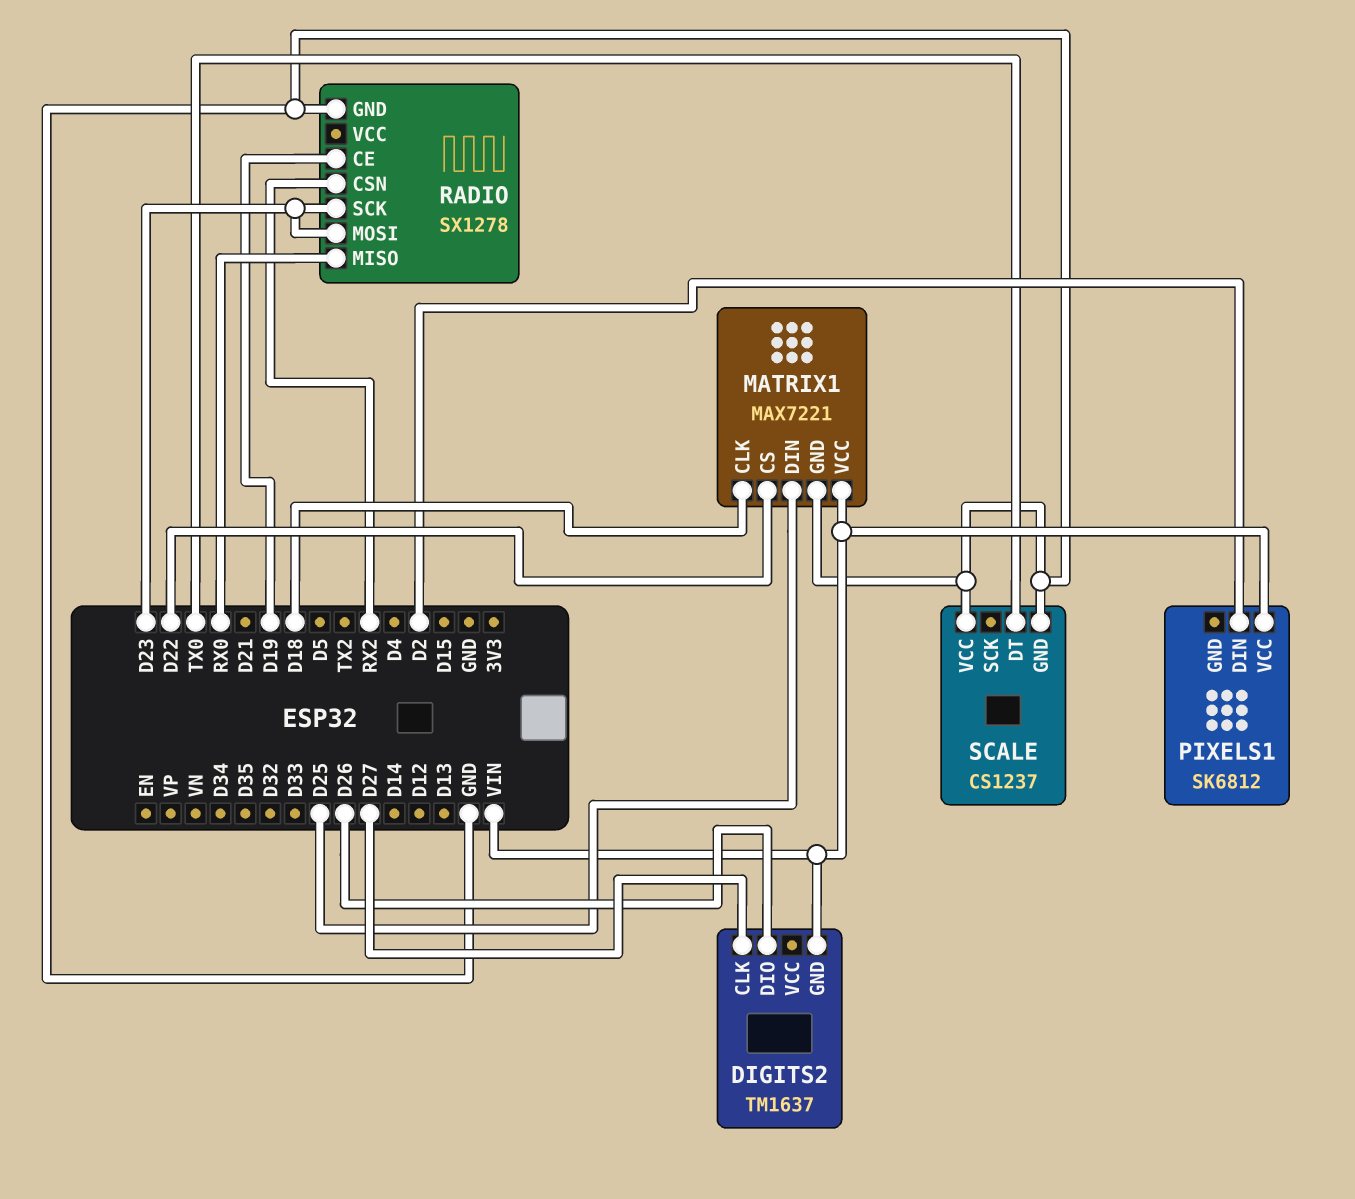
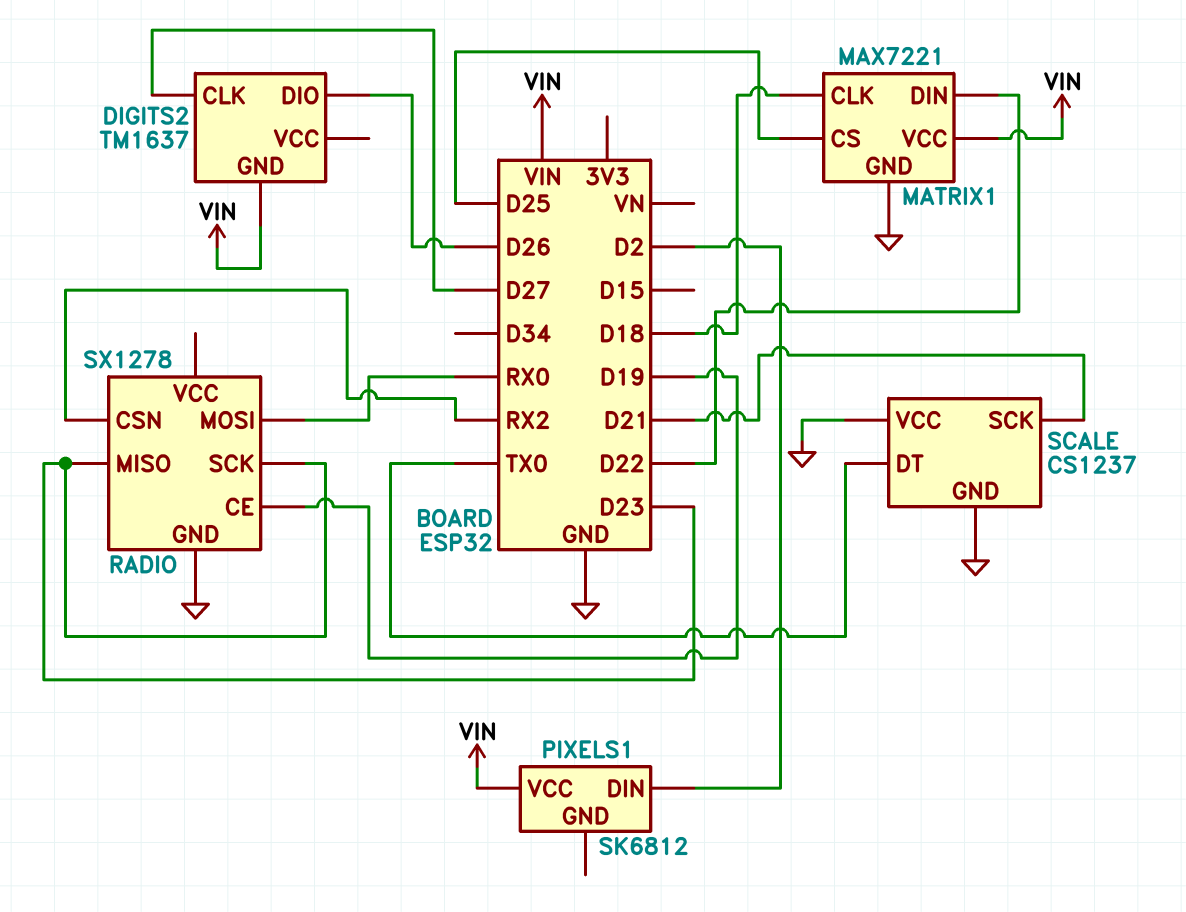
MATRIX1 pin CS: D22 -> D25
MATRIX1 pin DIN: D25 -> D22
RADIO pin MISO: RX0 -> D23
RADIO pin MOSI: D23 -> RX0
SCALE pin SCK: none -> D21

